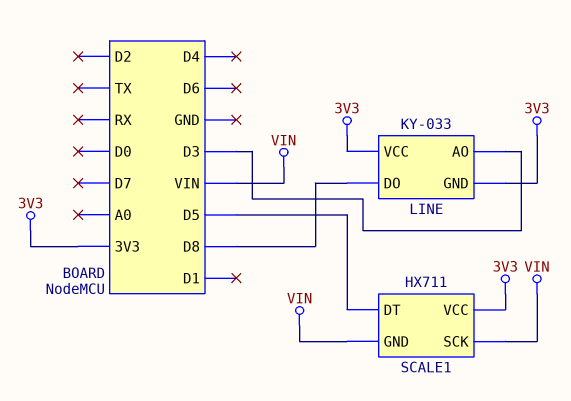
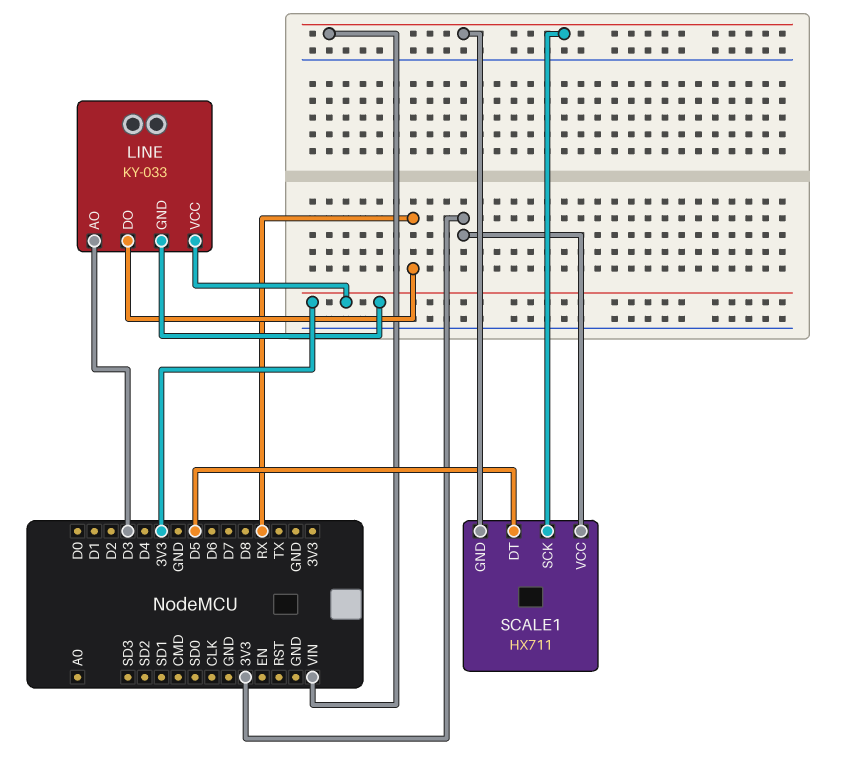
LINE pin DO: D8 -> RX

